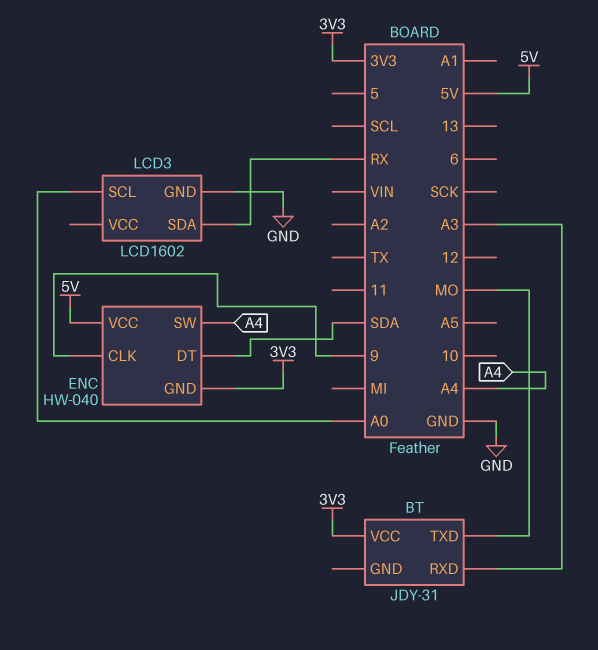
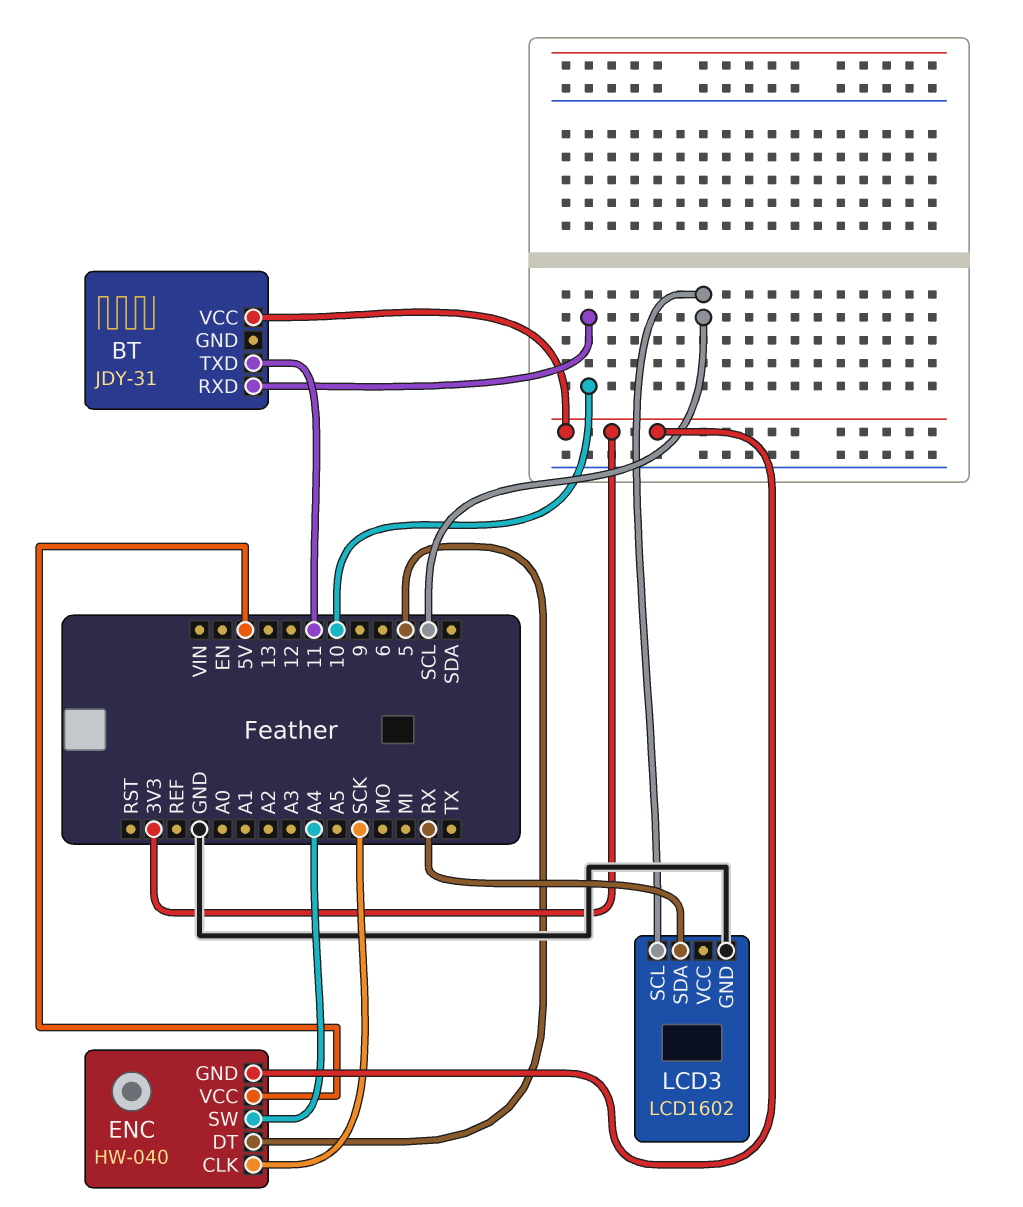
BT pin RXD: A3 -> 10
BT pin TXD: MO -> 11
ENC pin CLK: 9 -> SCK
ENC pin DT: SDA -> 5
LCD3 pin SCL: A0 -> SCL

